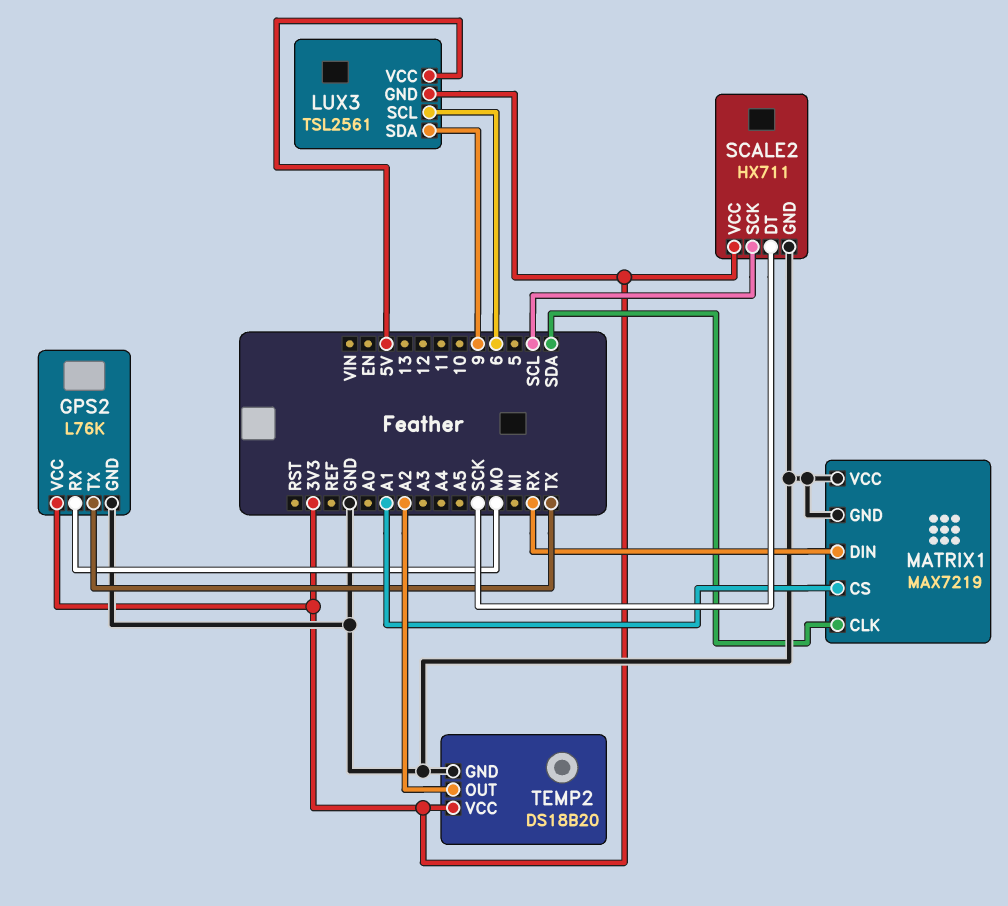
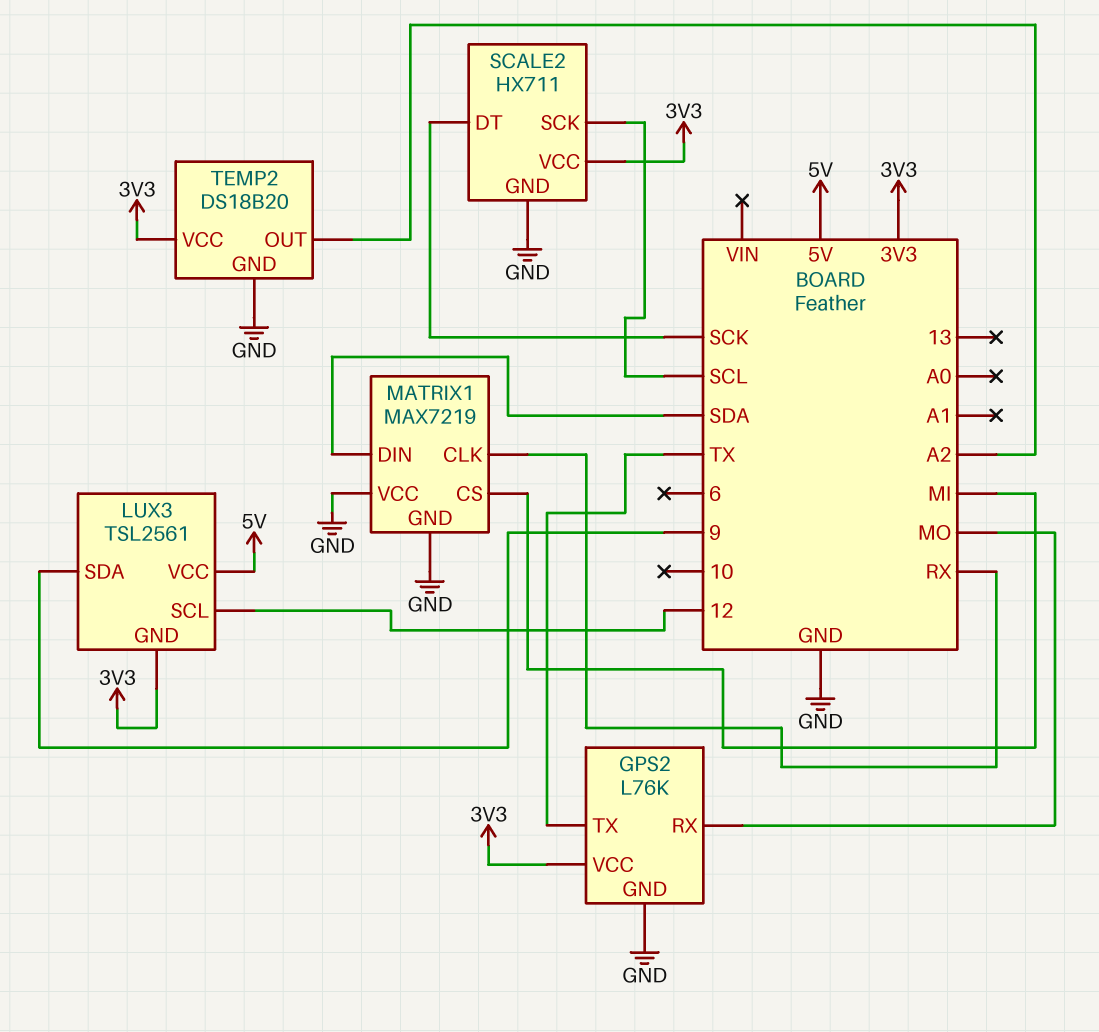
LUX3 pin SCL: 6 -> 12
MATRIX1 pin CLK: SDA -> RX
MATRIX1 pin CS: A1 -> MI
MATRIX1 pin DIN: RX -> SDA

